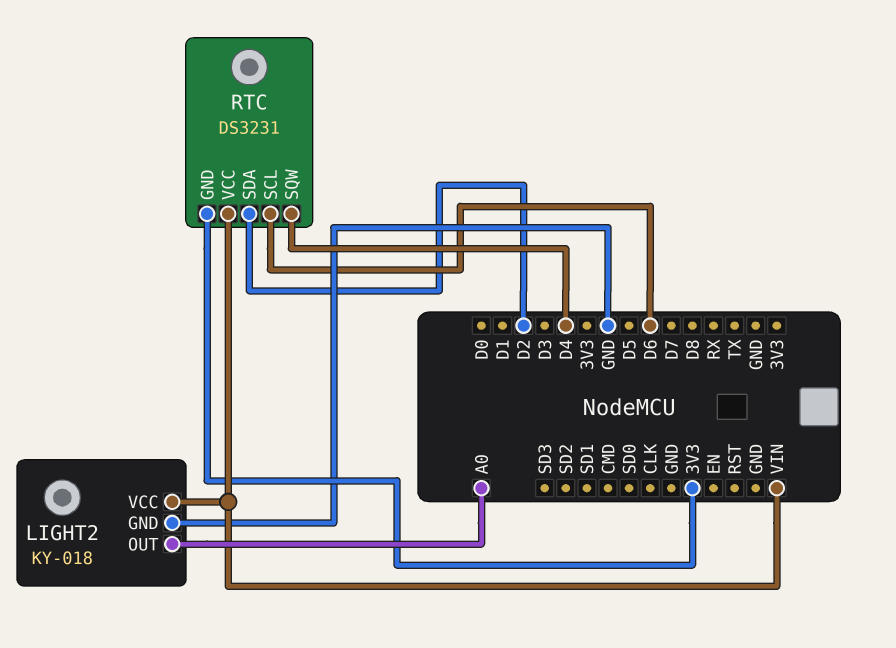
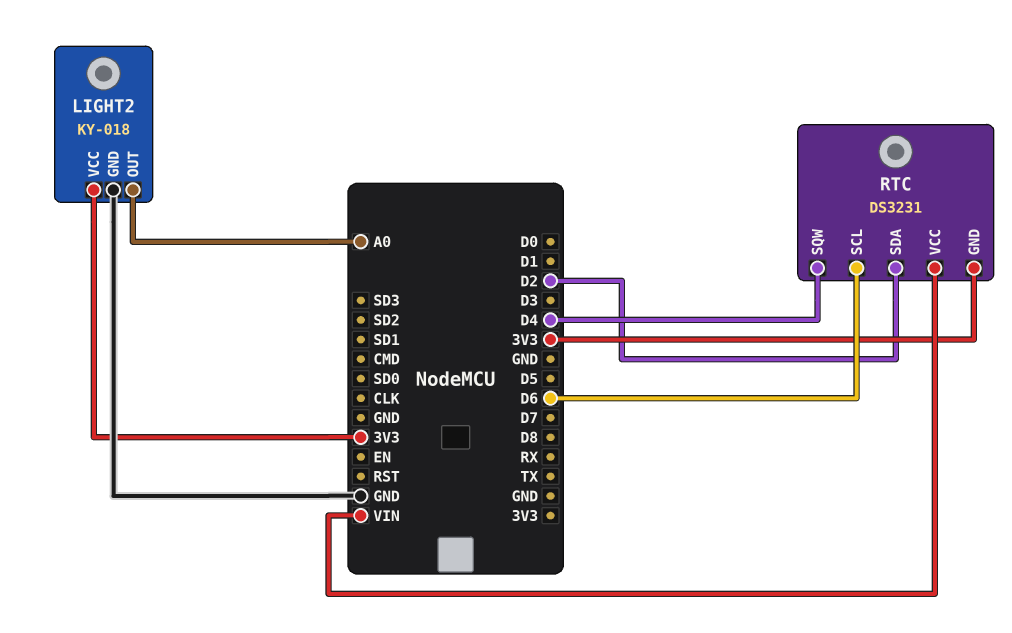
LIGHT2 pin VCC: VIN -> 3V3

